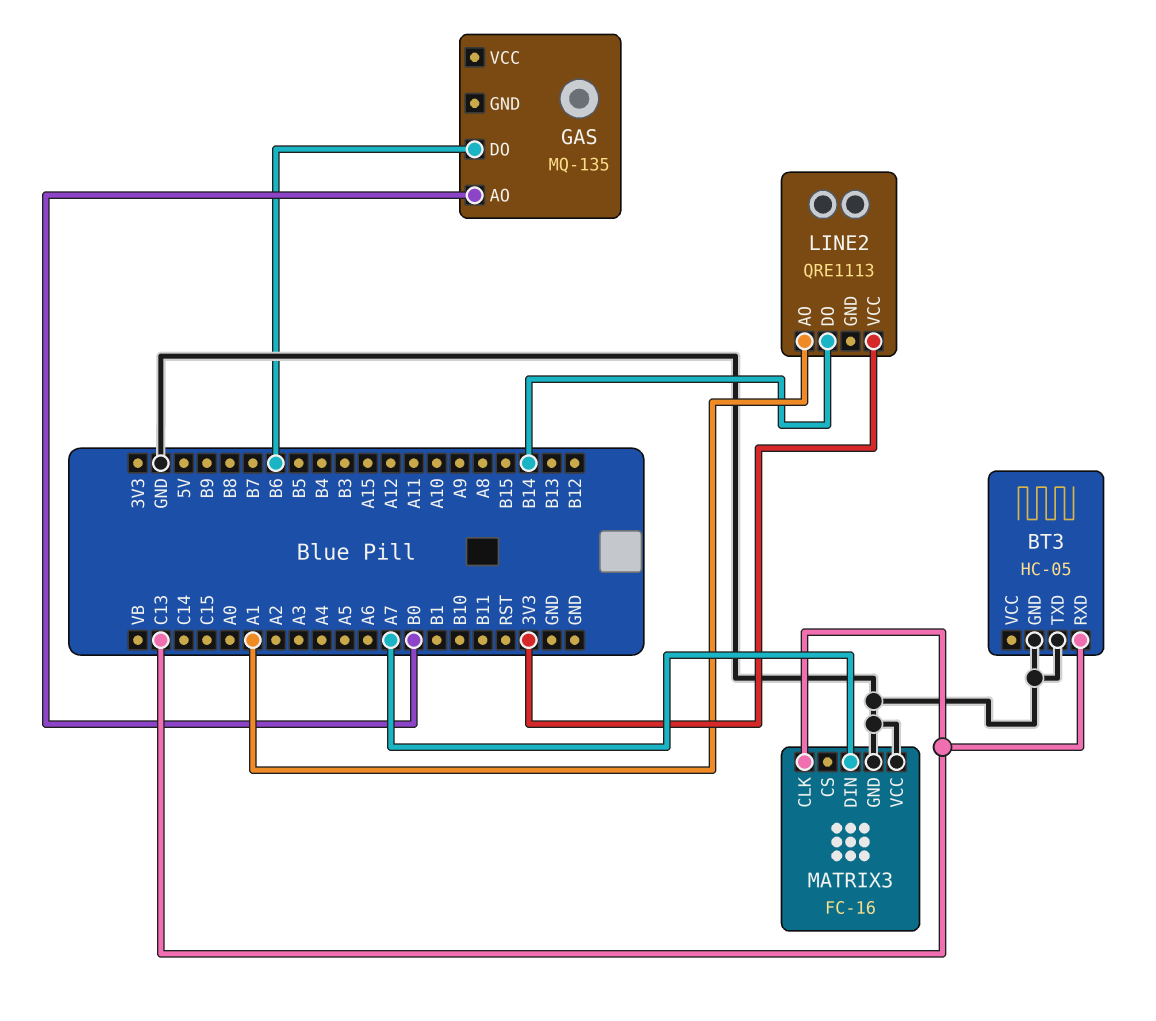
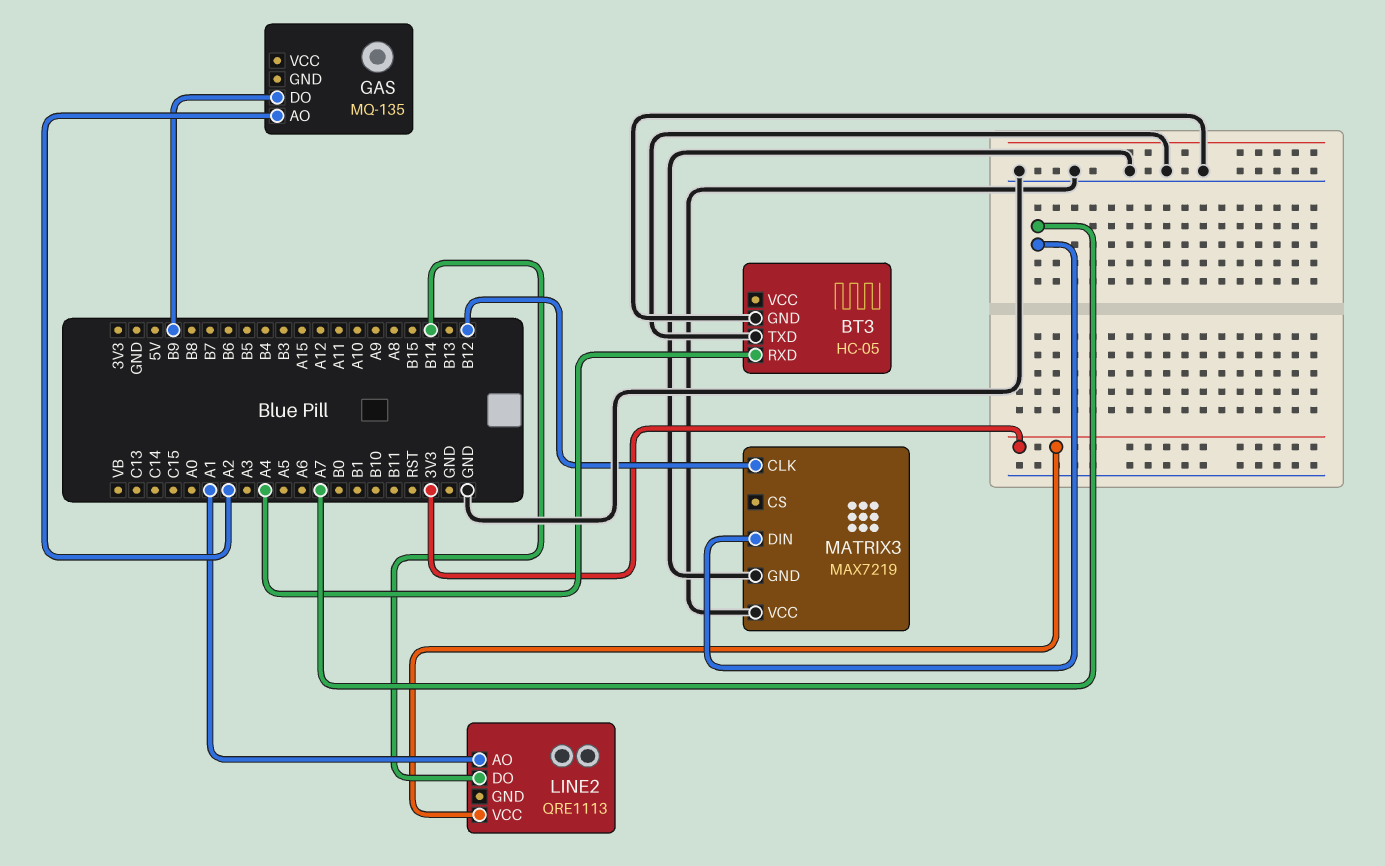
BT3 pin RXD: C13 -> A4
GAS pin AO: B0 -> A2
GAS pin DO: B6 -> B9
MATRIX3: FC-16 -> MAX7219
MATRIX3 pin CLK: C13 -> B12

